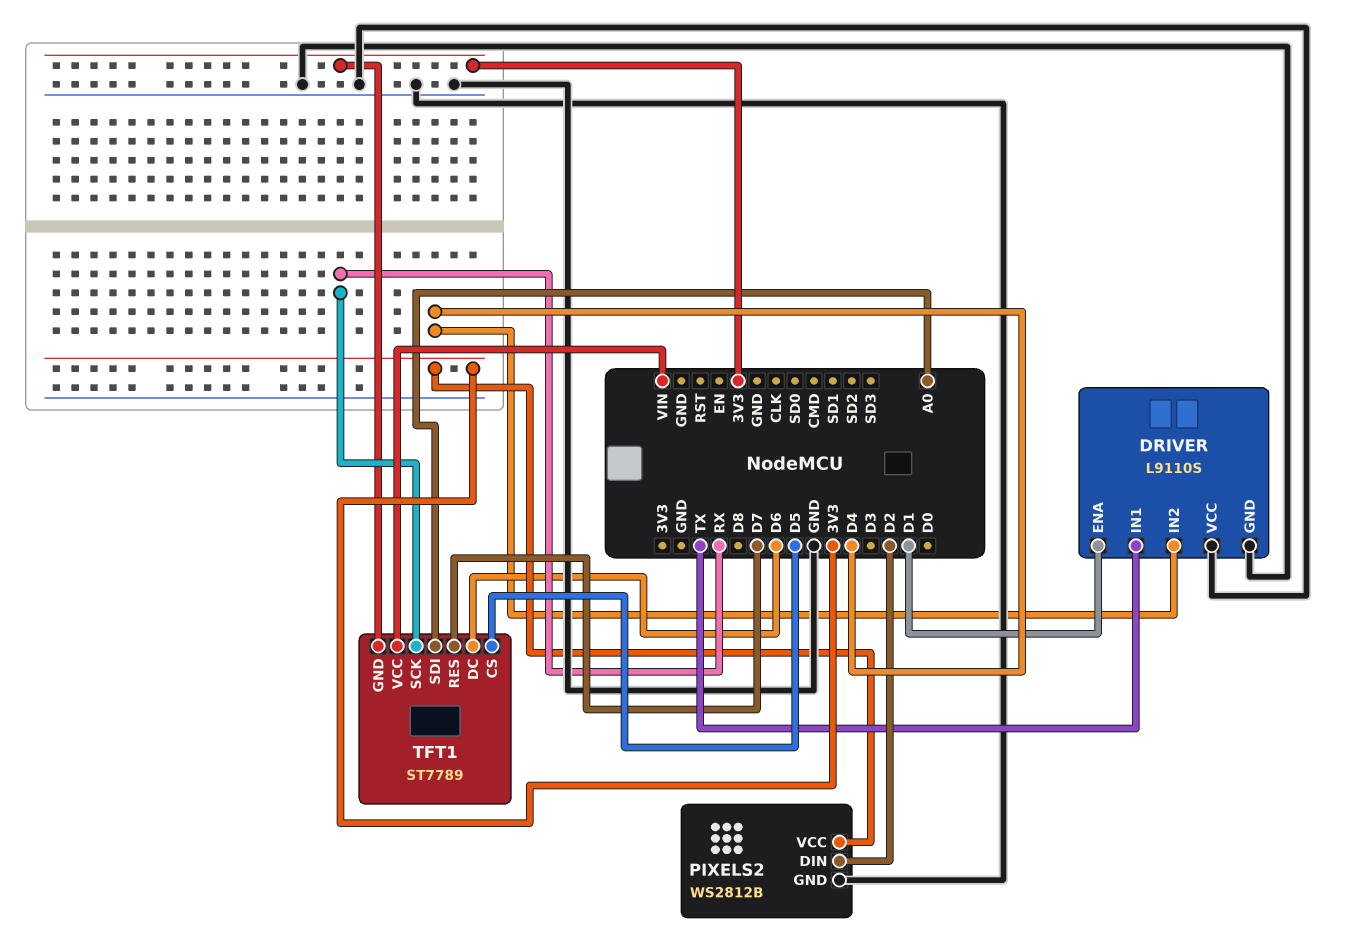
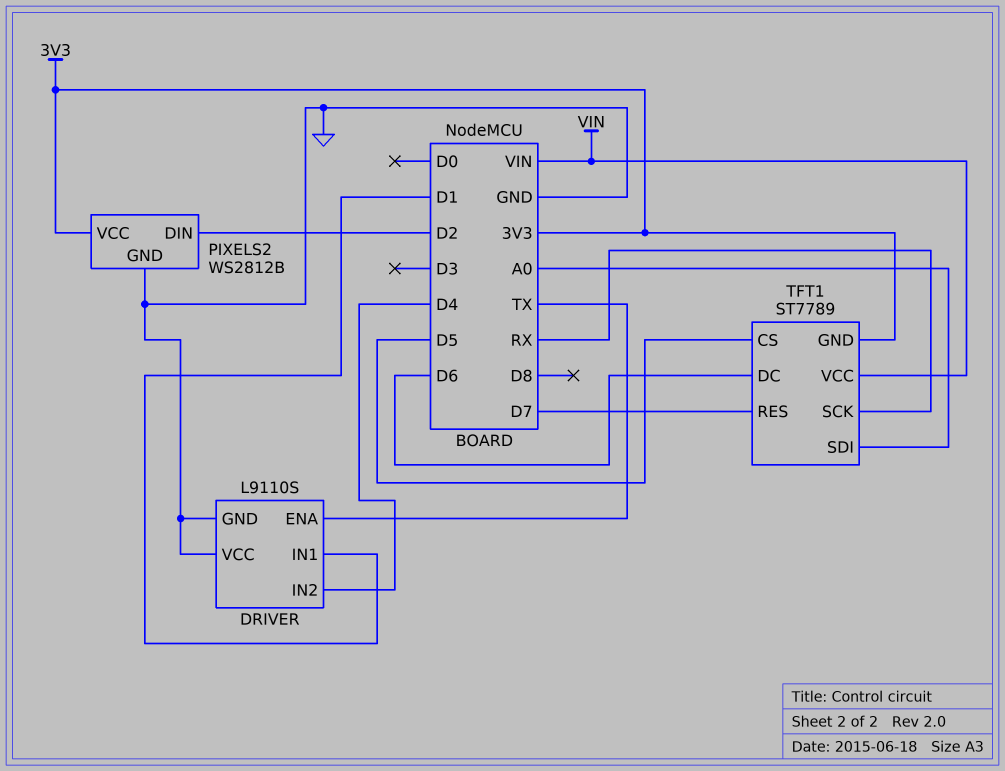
DRIVER pin ENA: D1 -> TX
DRIVER pin IN1: TX -> D1

